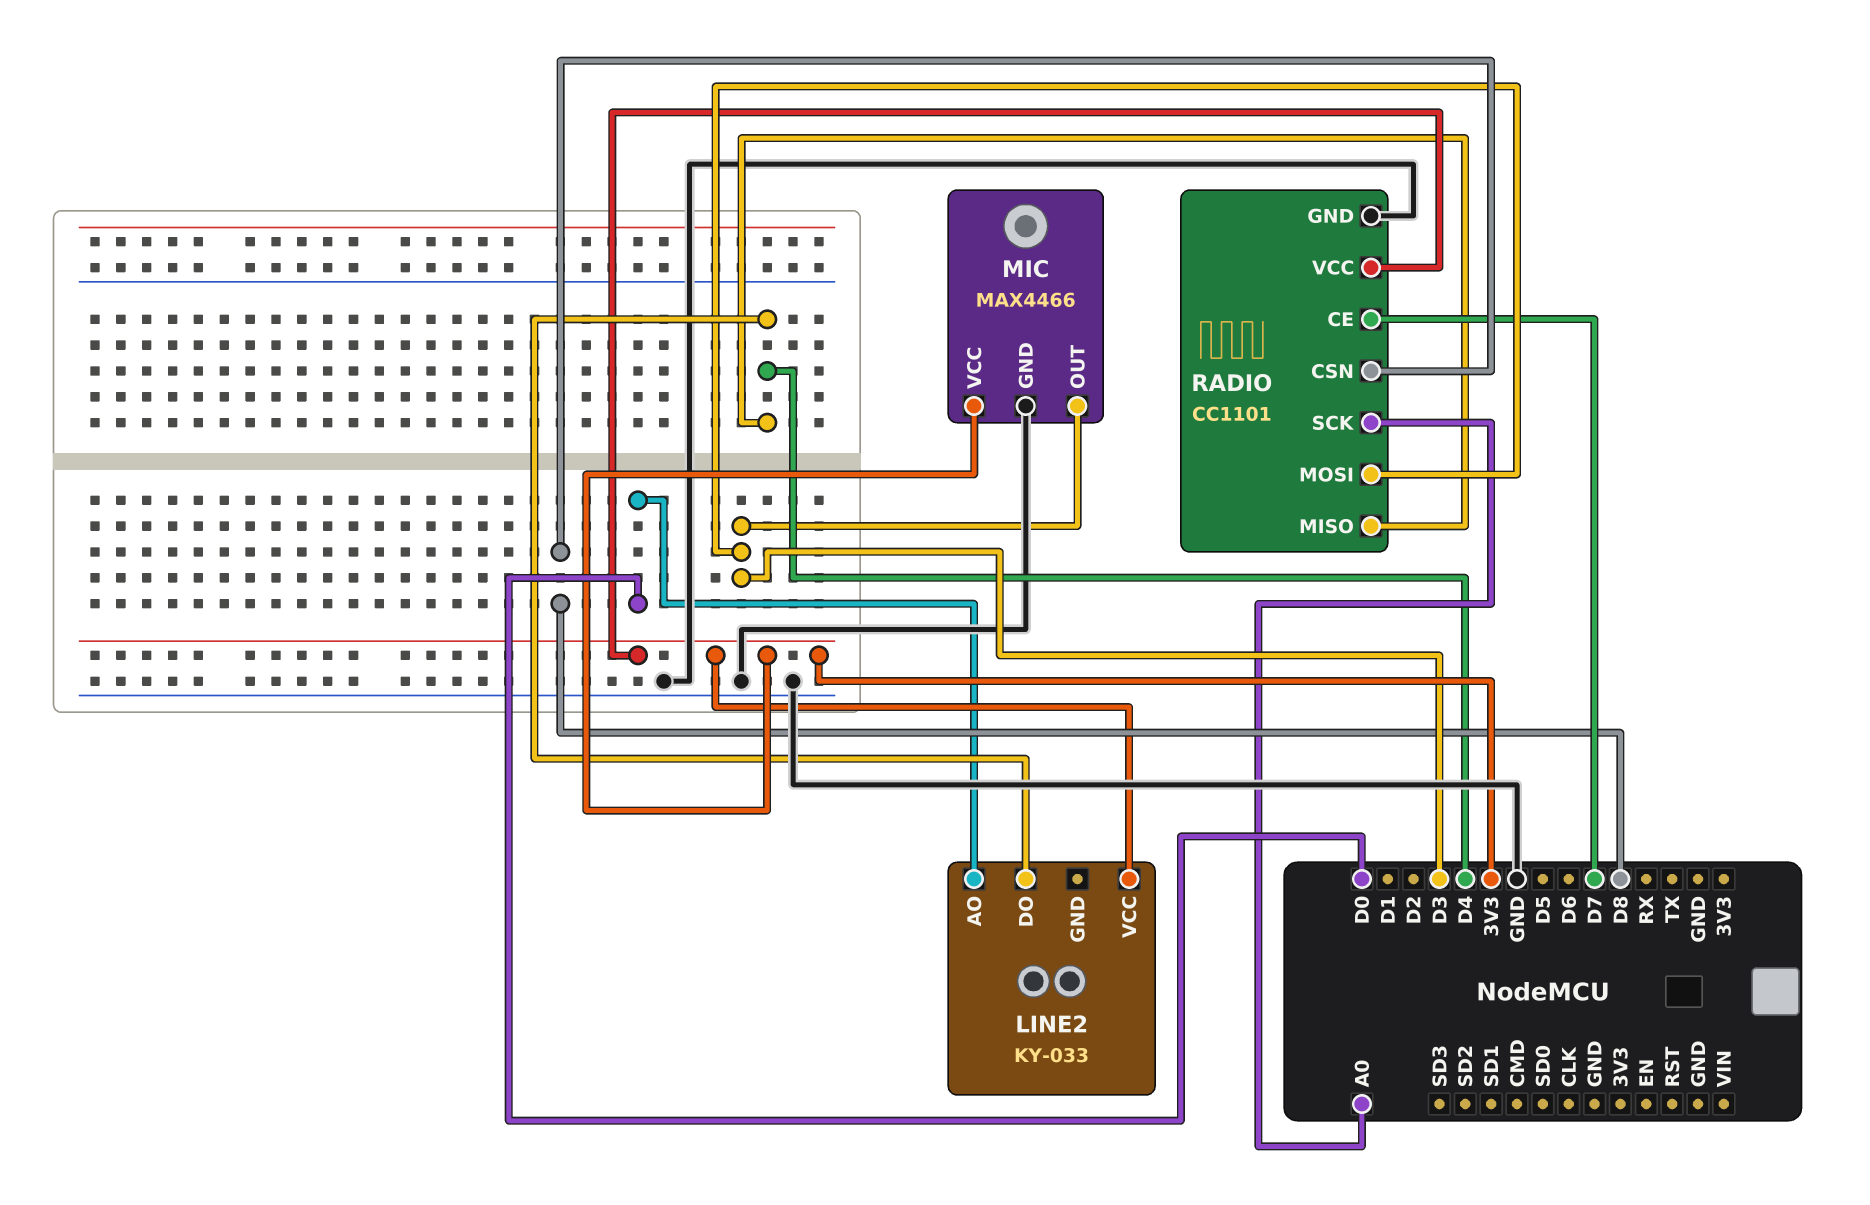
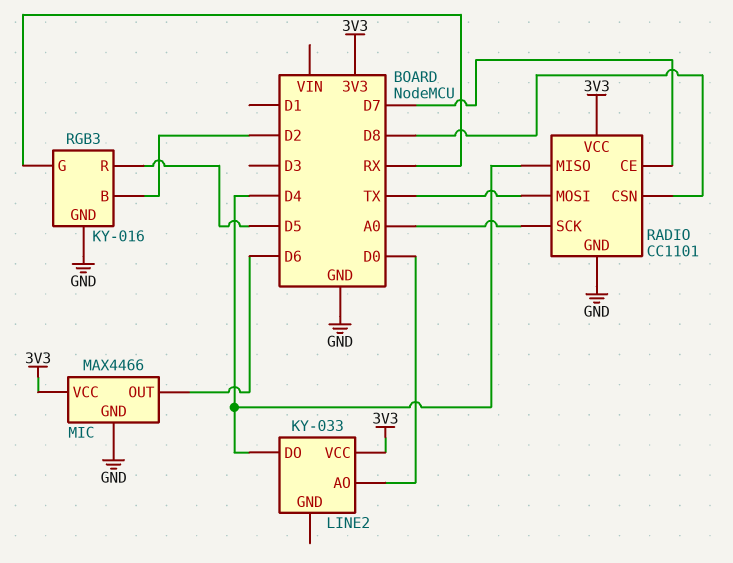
MIC pin OUT: D3 -> D6
RADIO pin MOSI: D3 -> TX
RGB3: none -> KY-016
RGB3 pin B: none -> D2
RGB3 pin G: none -> RX
RGB3 pin GND: none -> GND
RGB3 pin R: none -> D5

